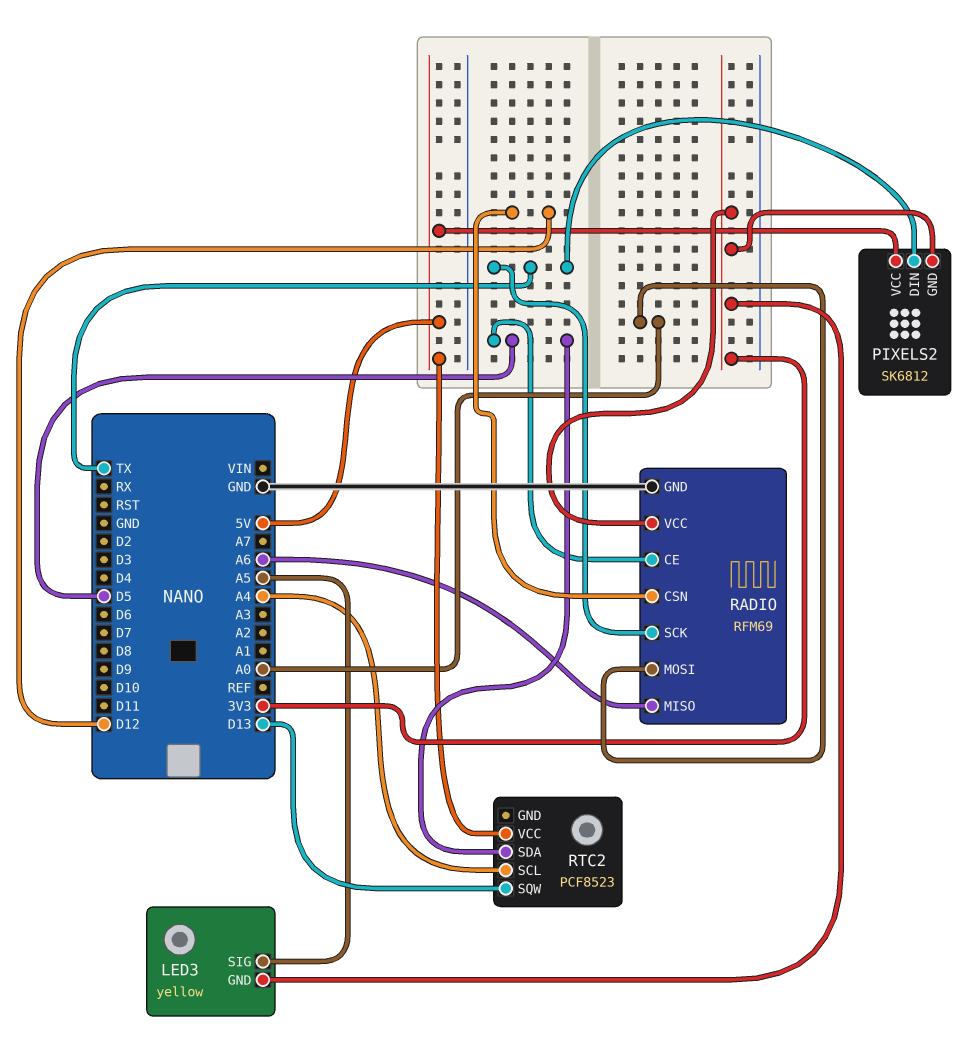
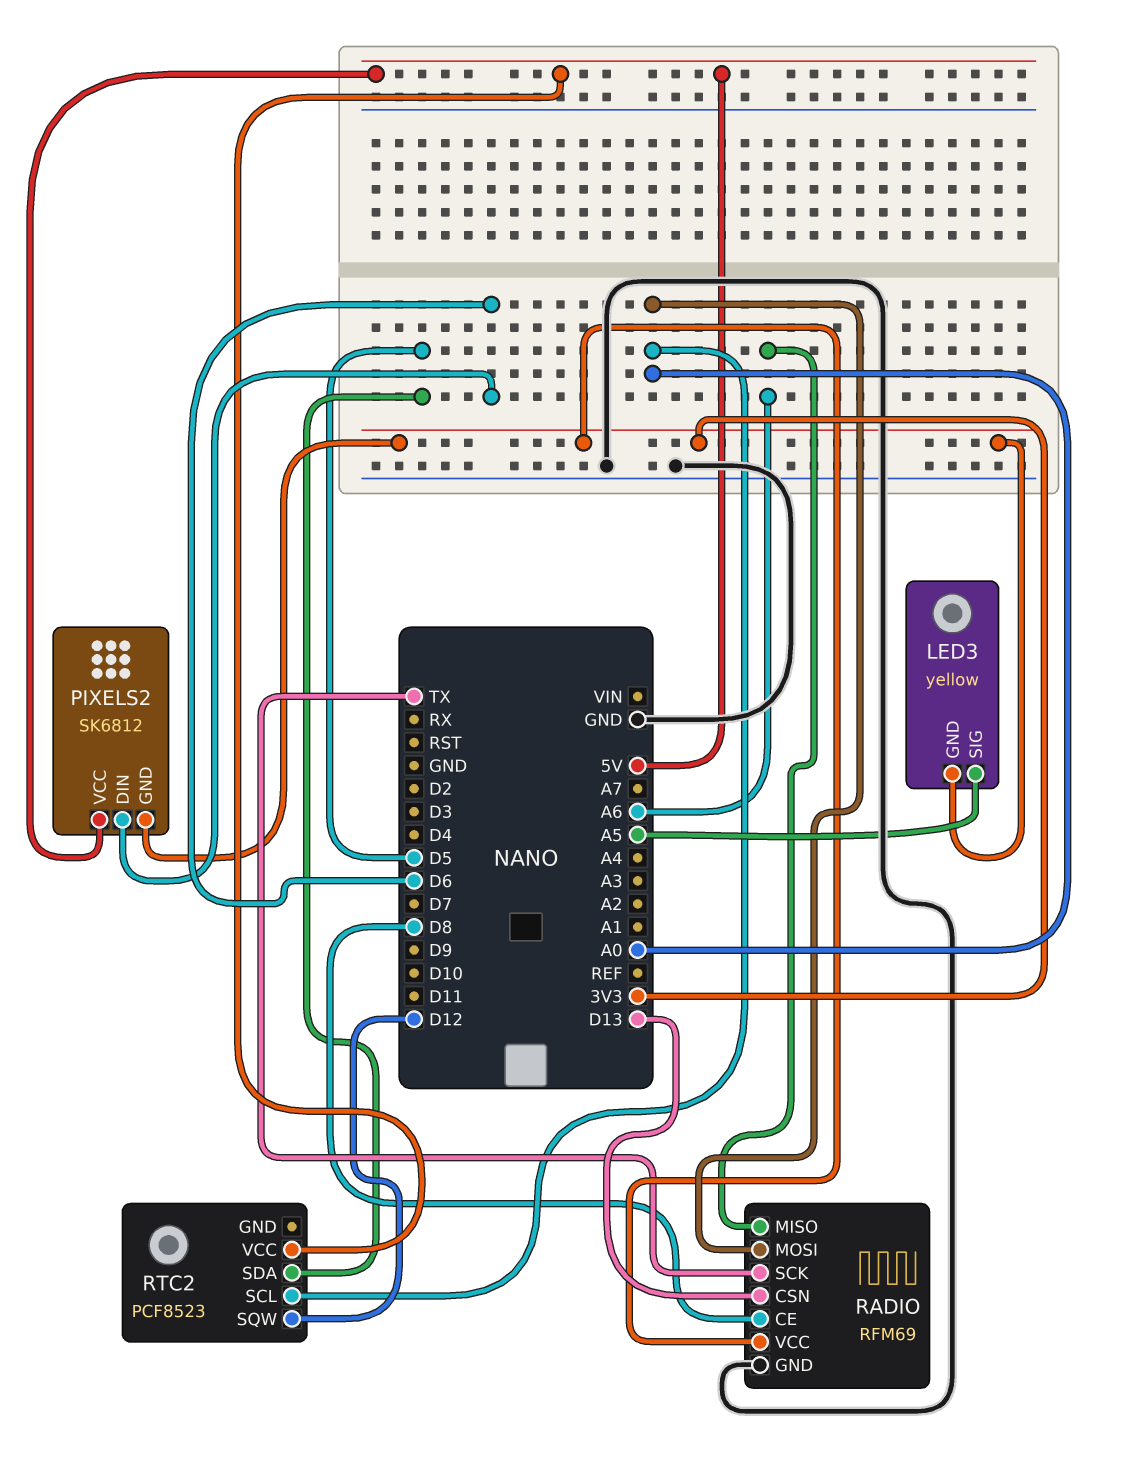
PIXELS2 pin DIN: TX -> D6
RADIO pin CE: D5 -> D8
RADIO pin CSN: D12 -> D13
RTC2 pin SCL: A4 -> A0
RTC2 pin SQW: D13 -> D12

